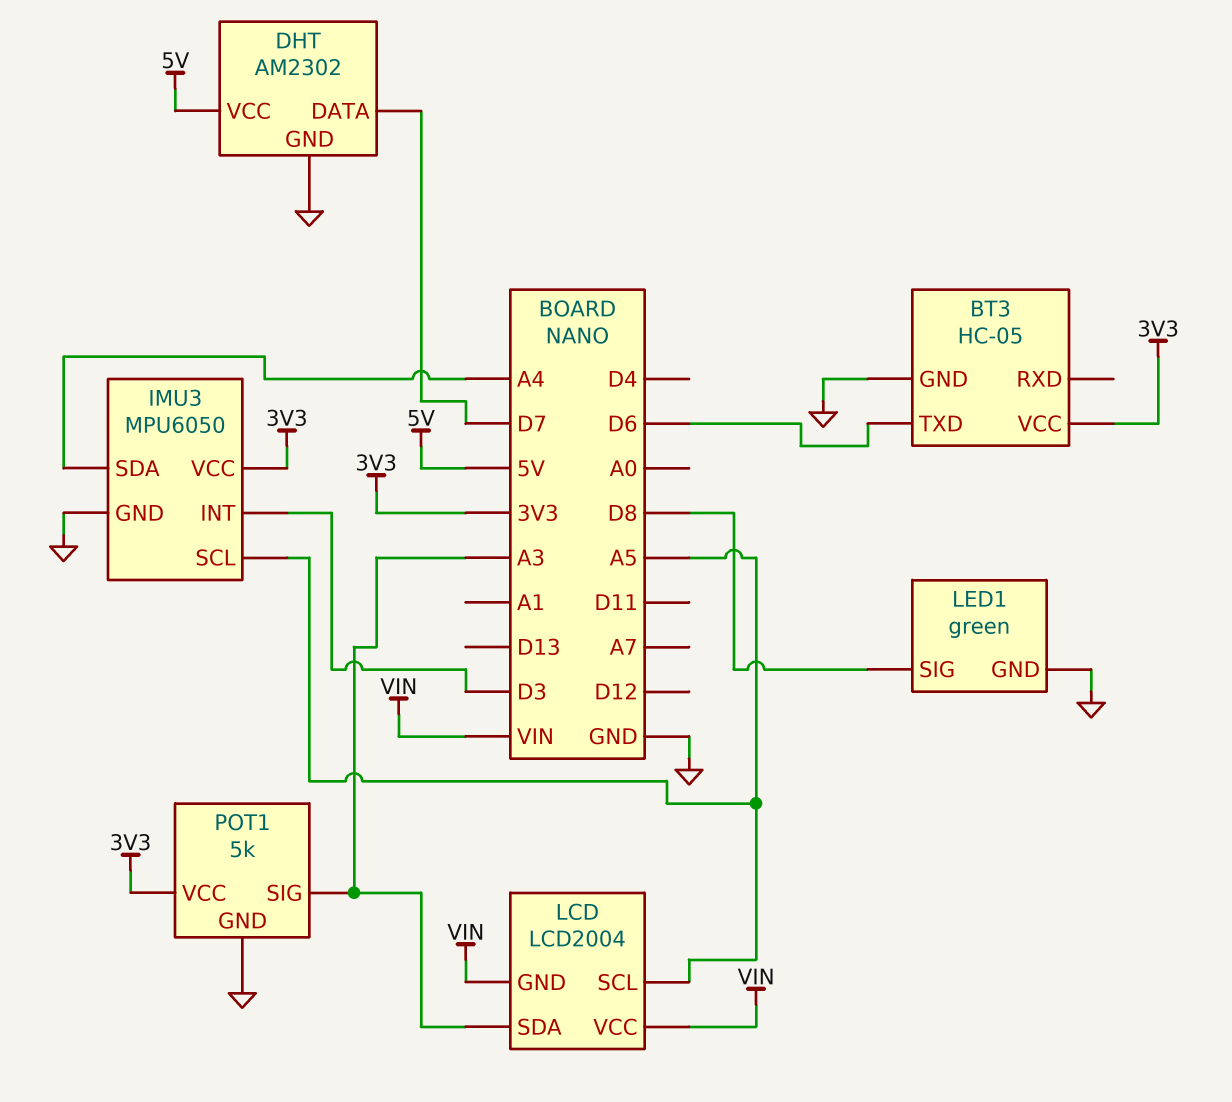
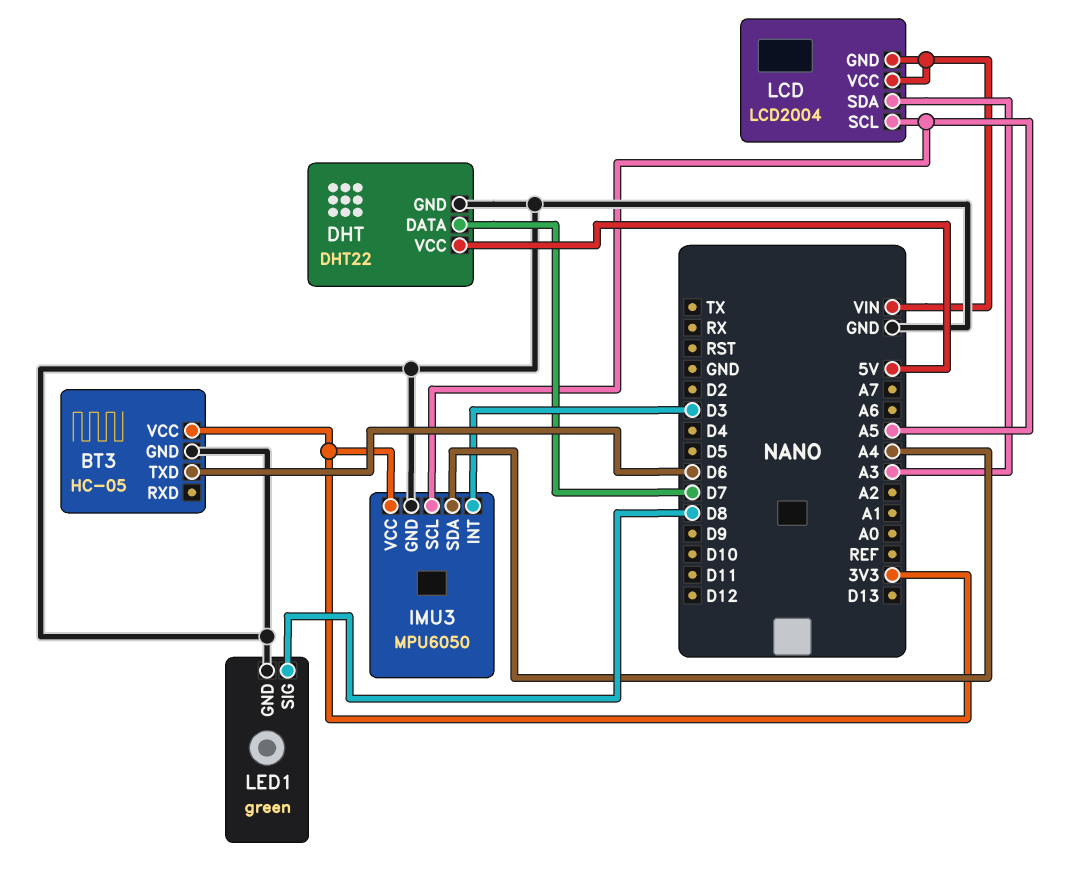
DHT: AM2302 -> DHT22
POT1: 5k -> none
POT1 pin GND: GND -> none
POT1 pin SIG: A3 -> none
POT1 pin VCC: 3V3 -> none

